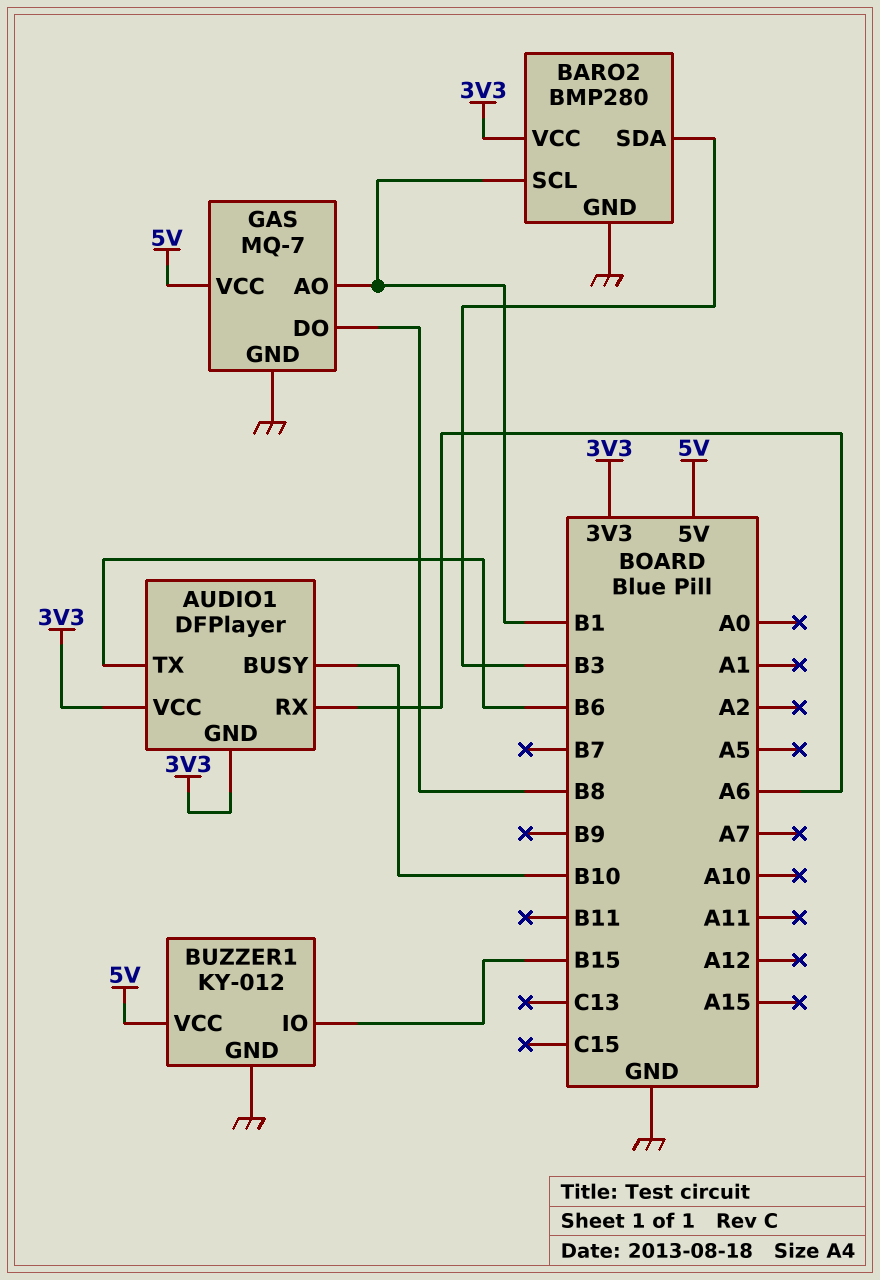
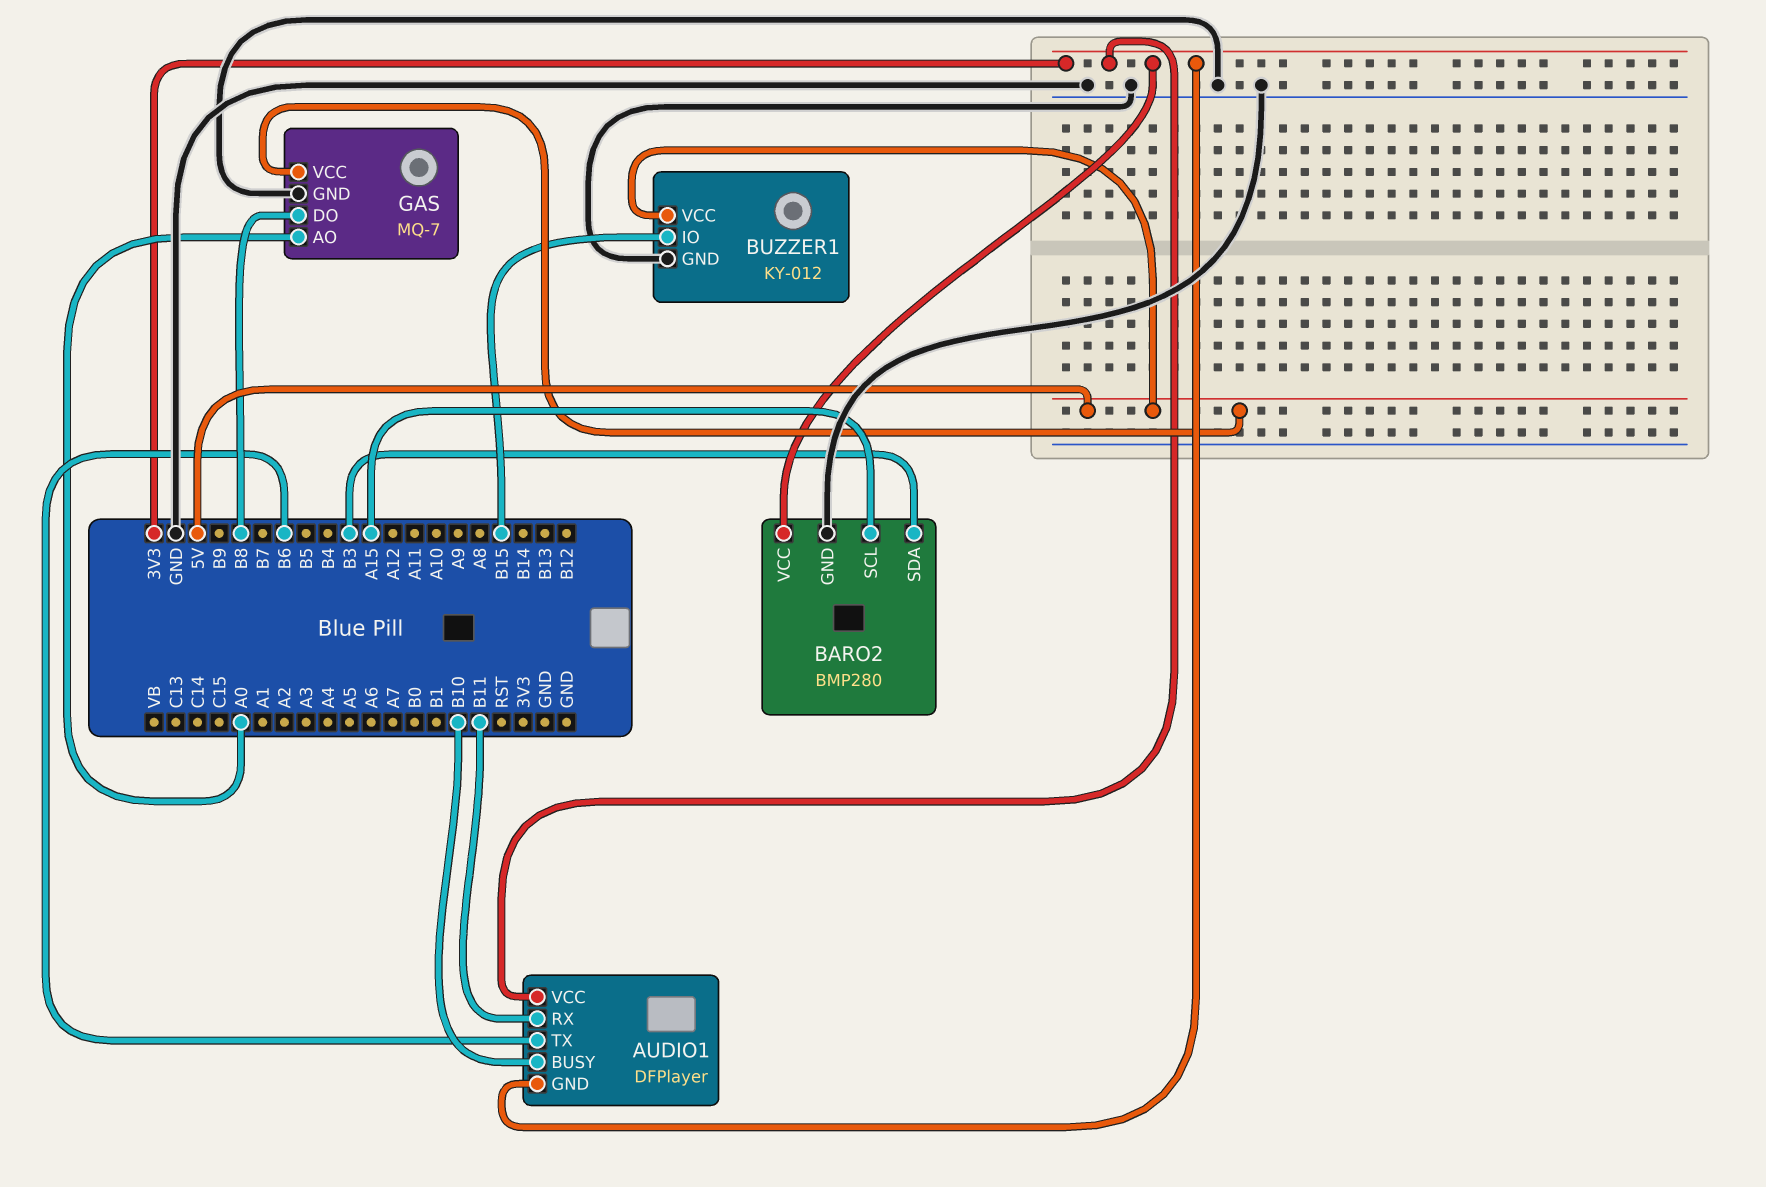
AUDIO1 pin RX: A6 -> B11
BARO2 pin SCL: B1 -> A15
GAS pin AO: B1 -> A0

